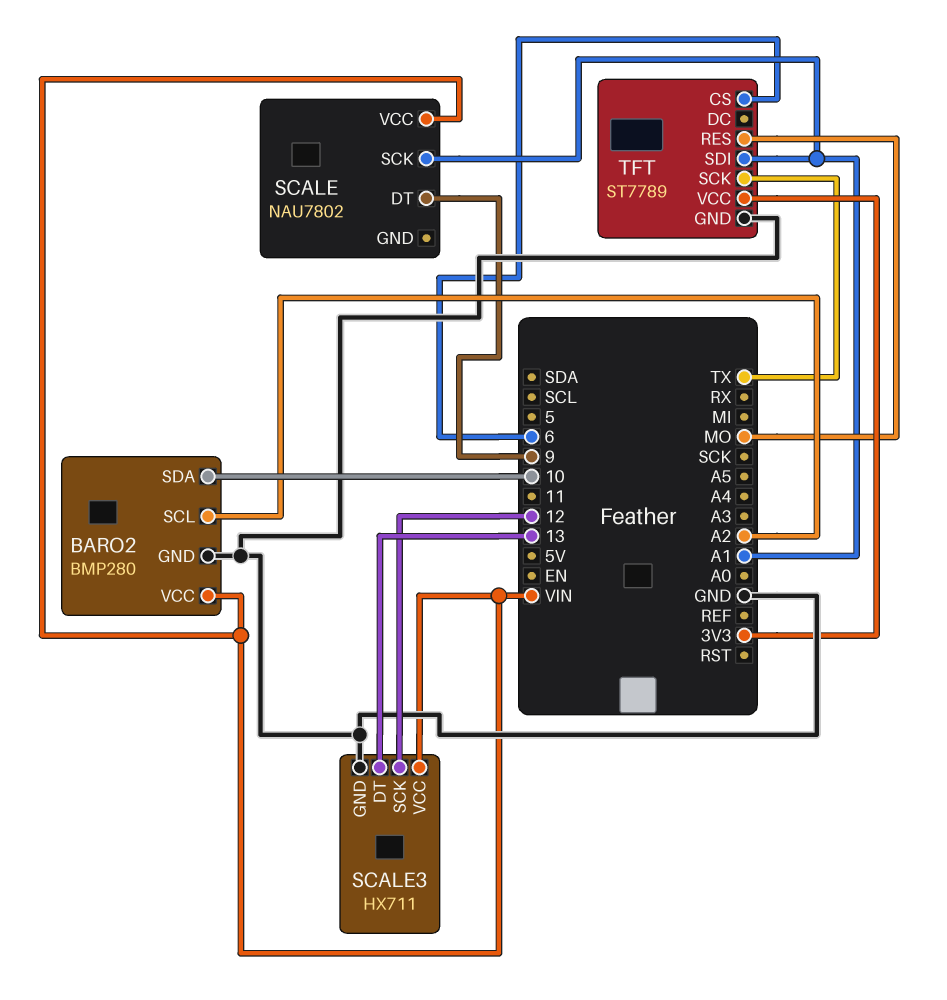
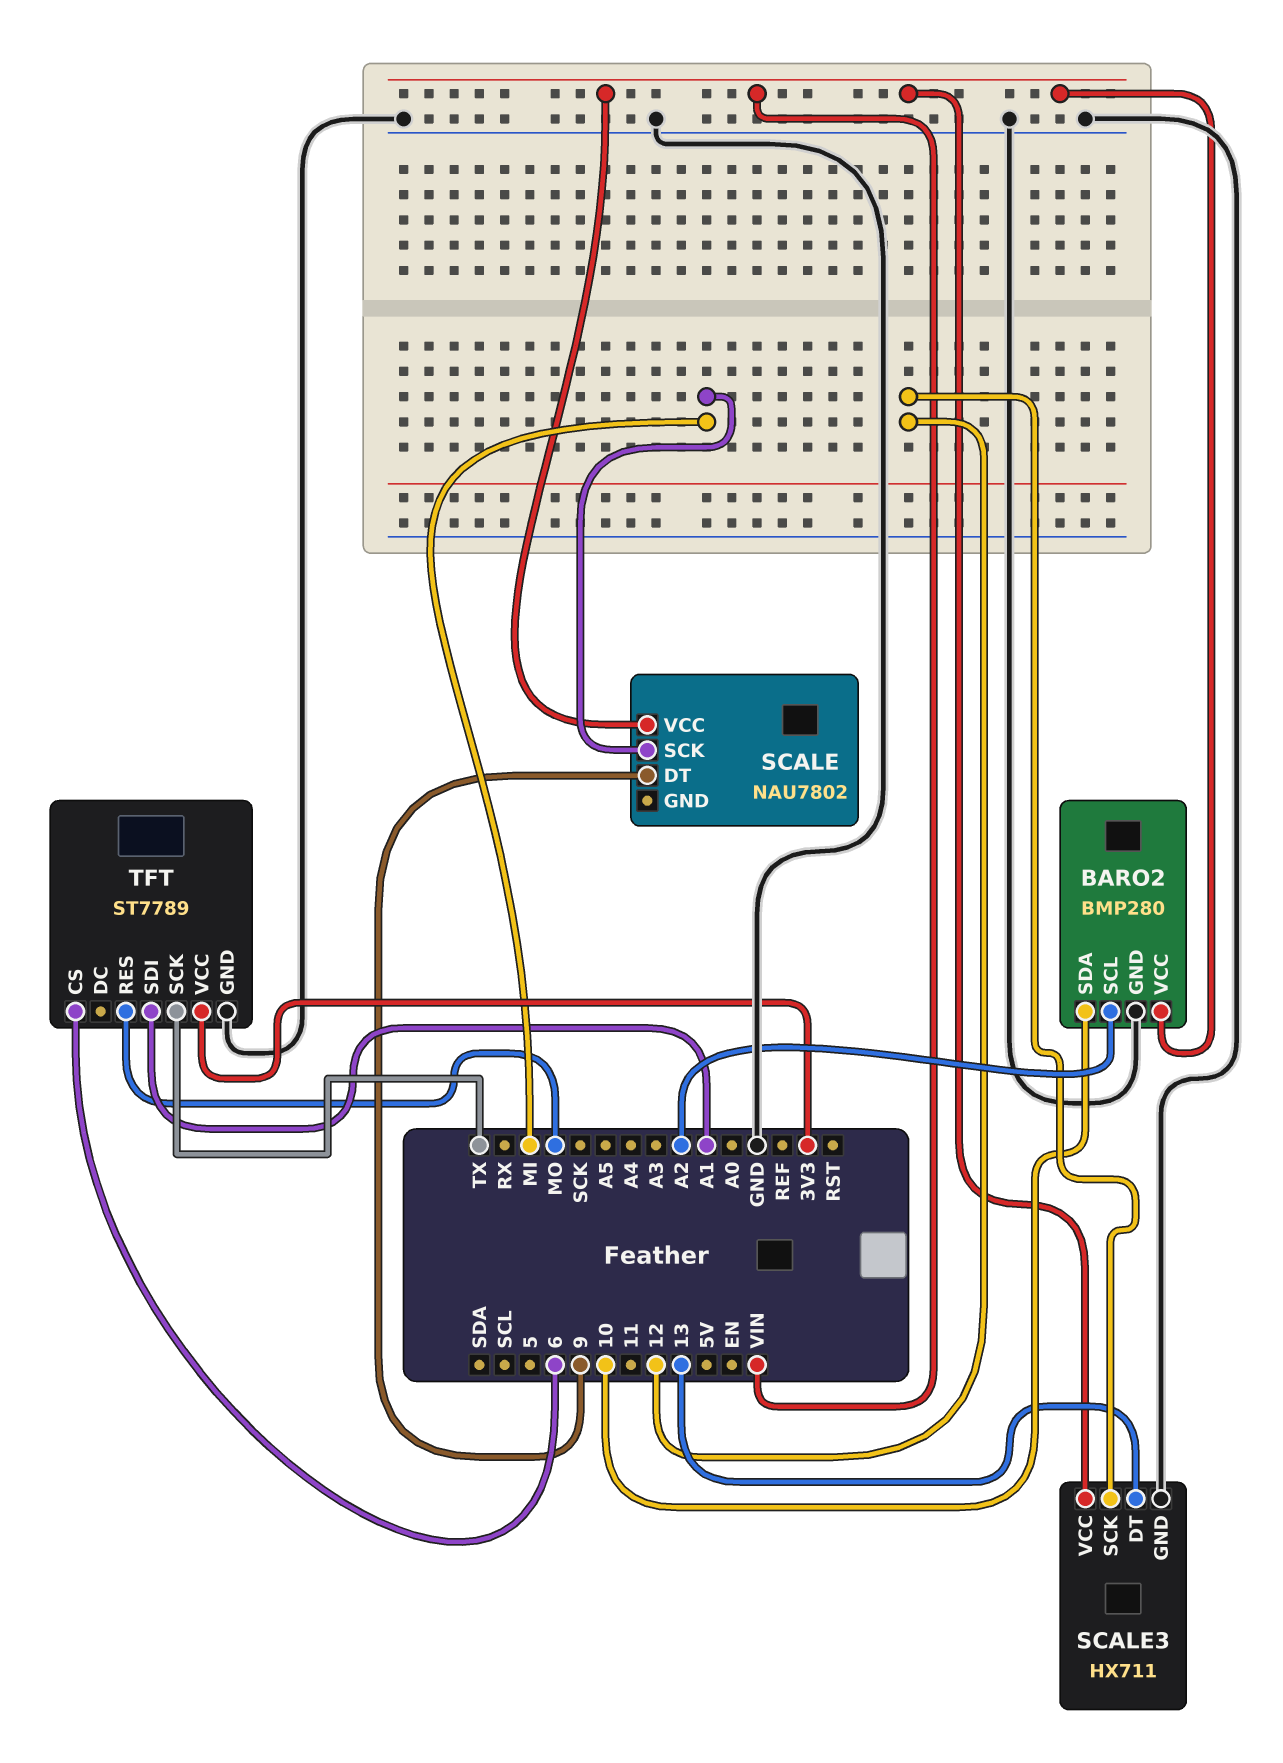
SCALE pin SCK: A1 -> MI

